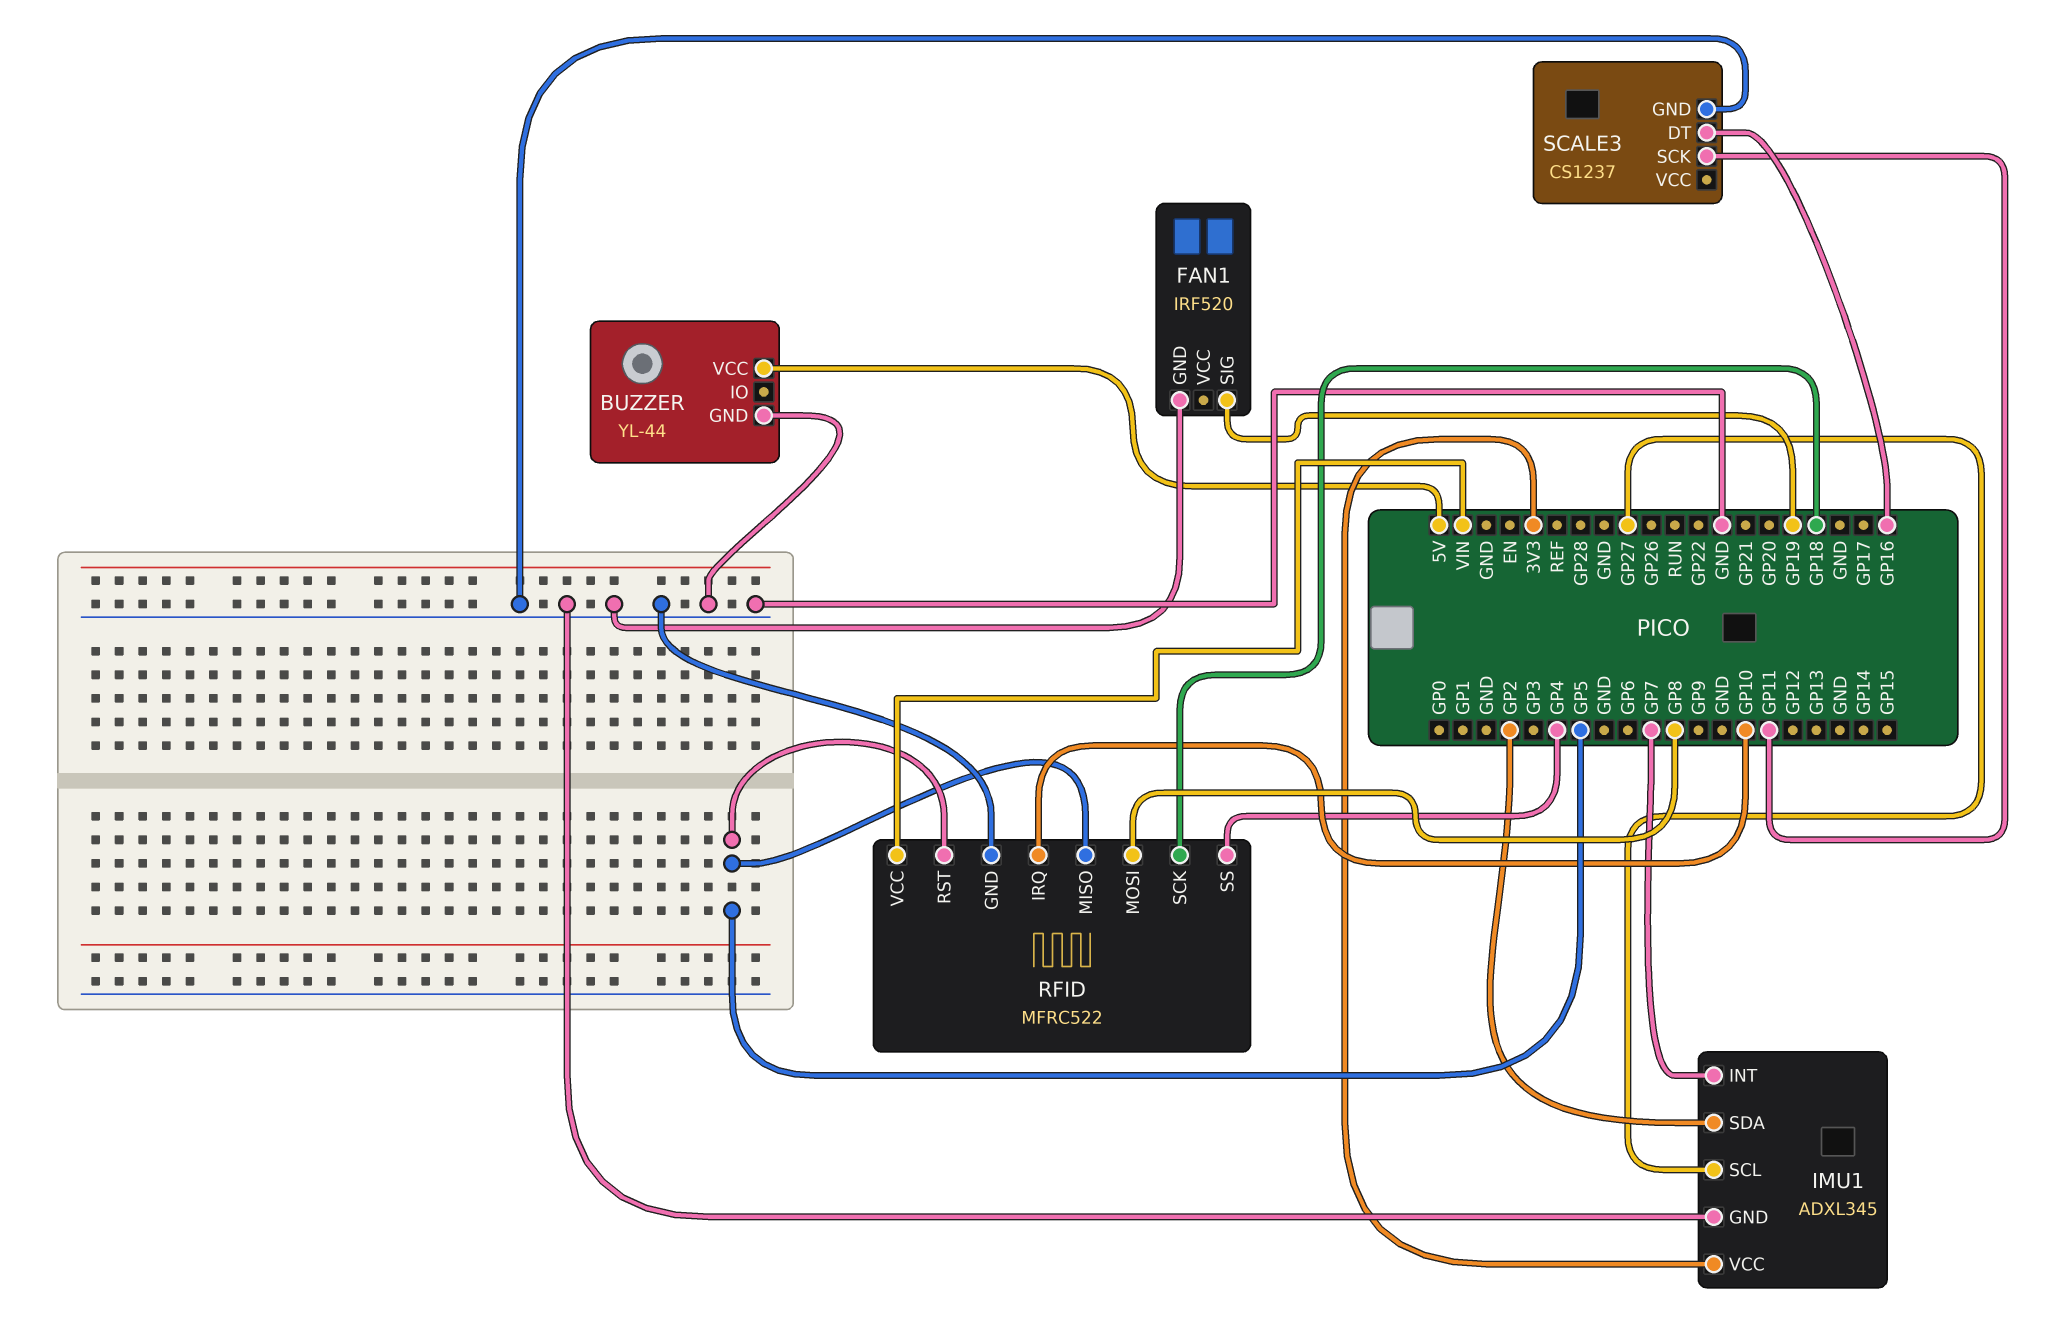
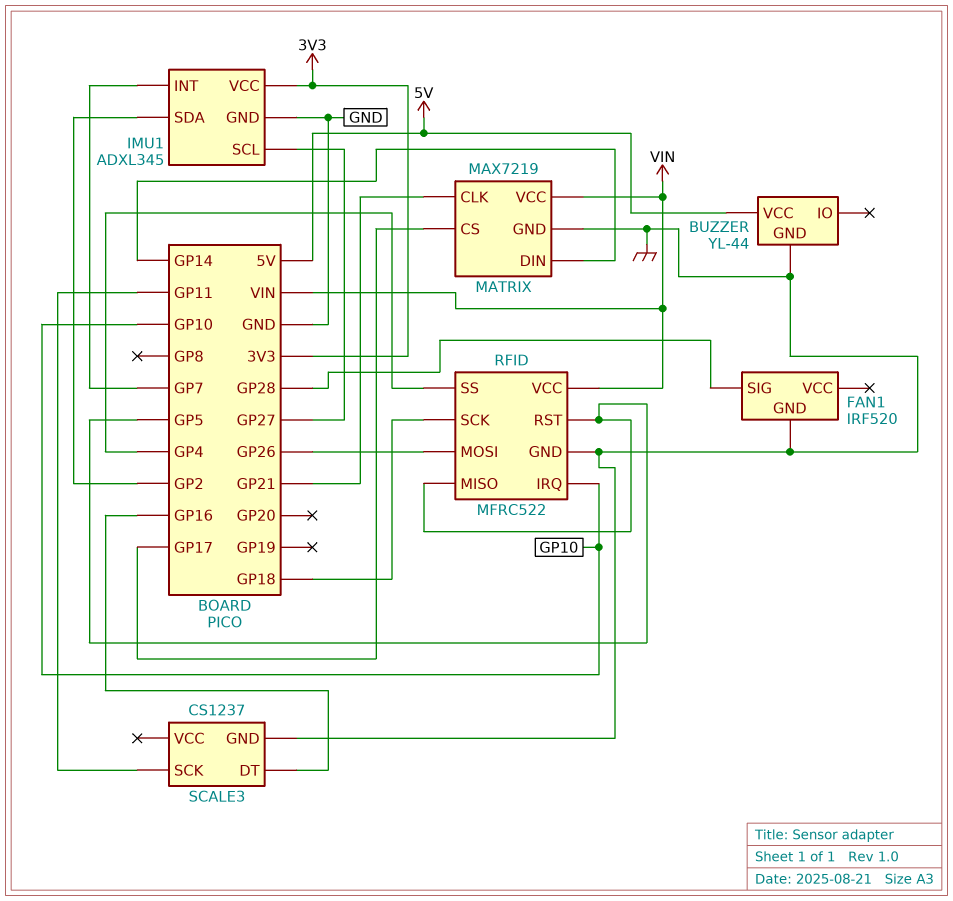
FAN1 pin SIG: GP19 -> GP28
MATRIX: none -> MAX7219
MATRIX pin CLK: none -> GP21
MATRIX pin CS: none -> GP17
MATRIX pin DIN: none -> GP14
MATRIX pin GND: none -> GND
MATRIX pin VCC: none -> VIN
RFID pin MOSI: GP8 -> GP26

